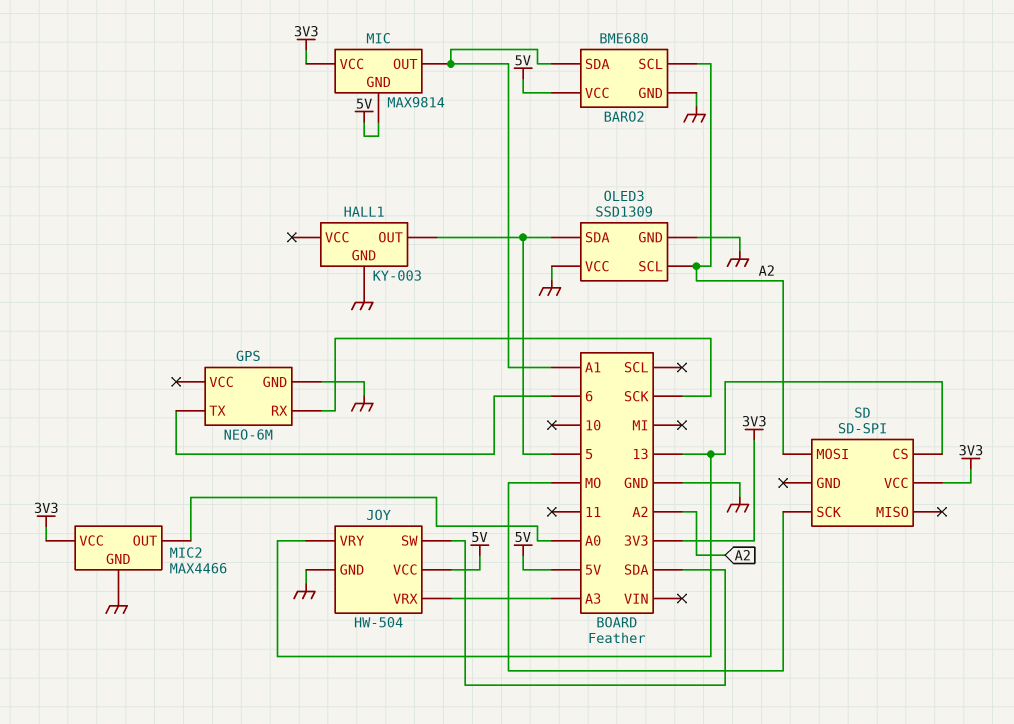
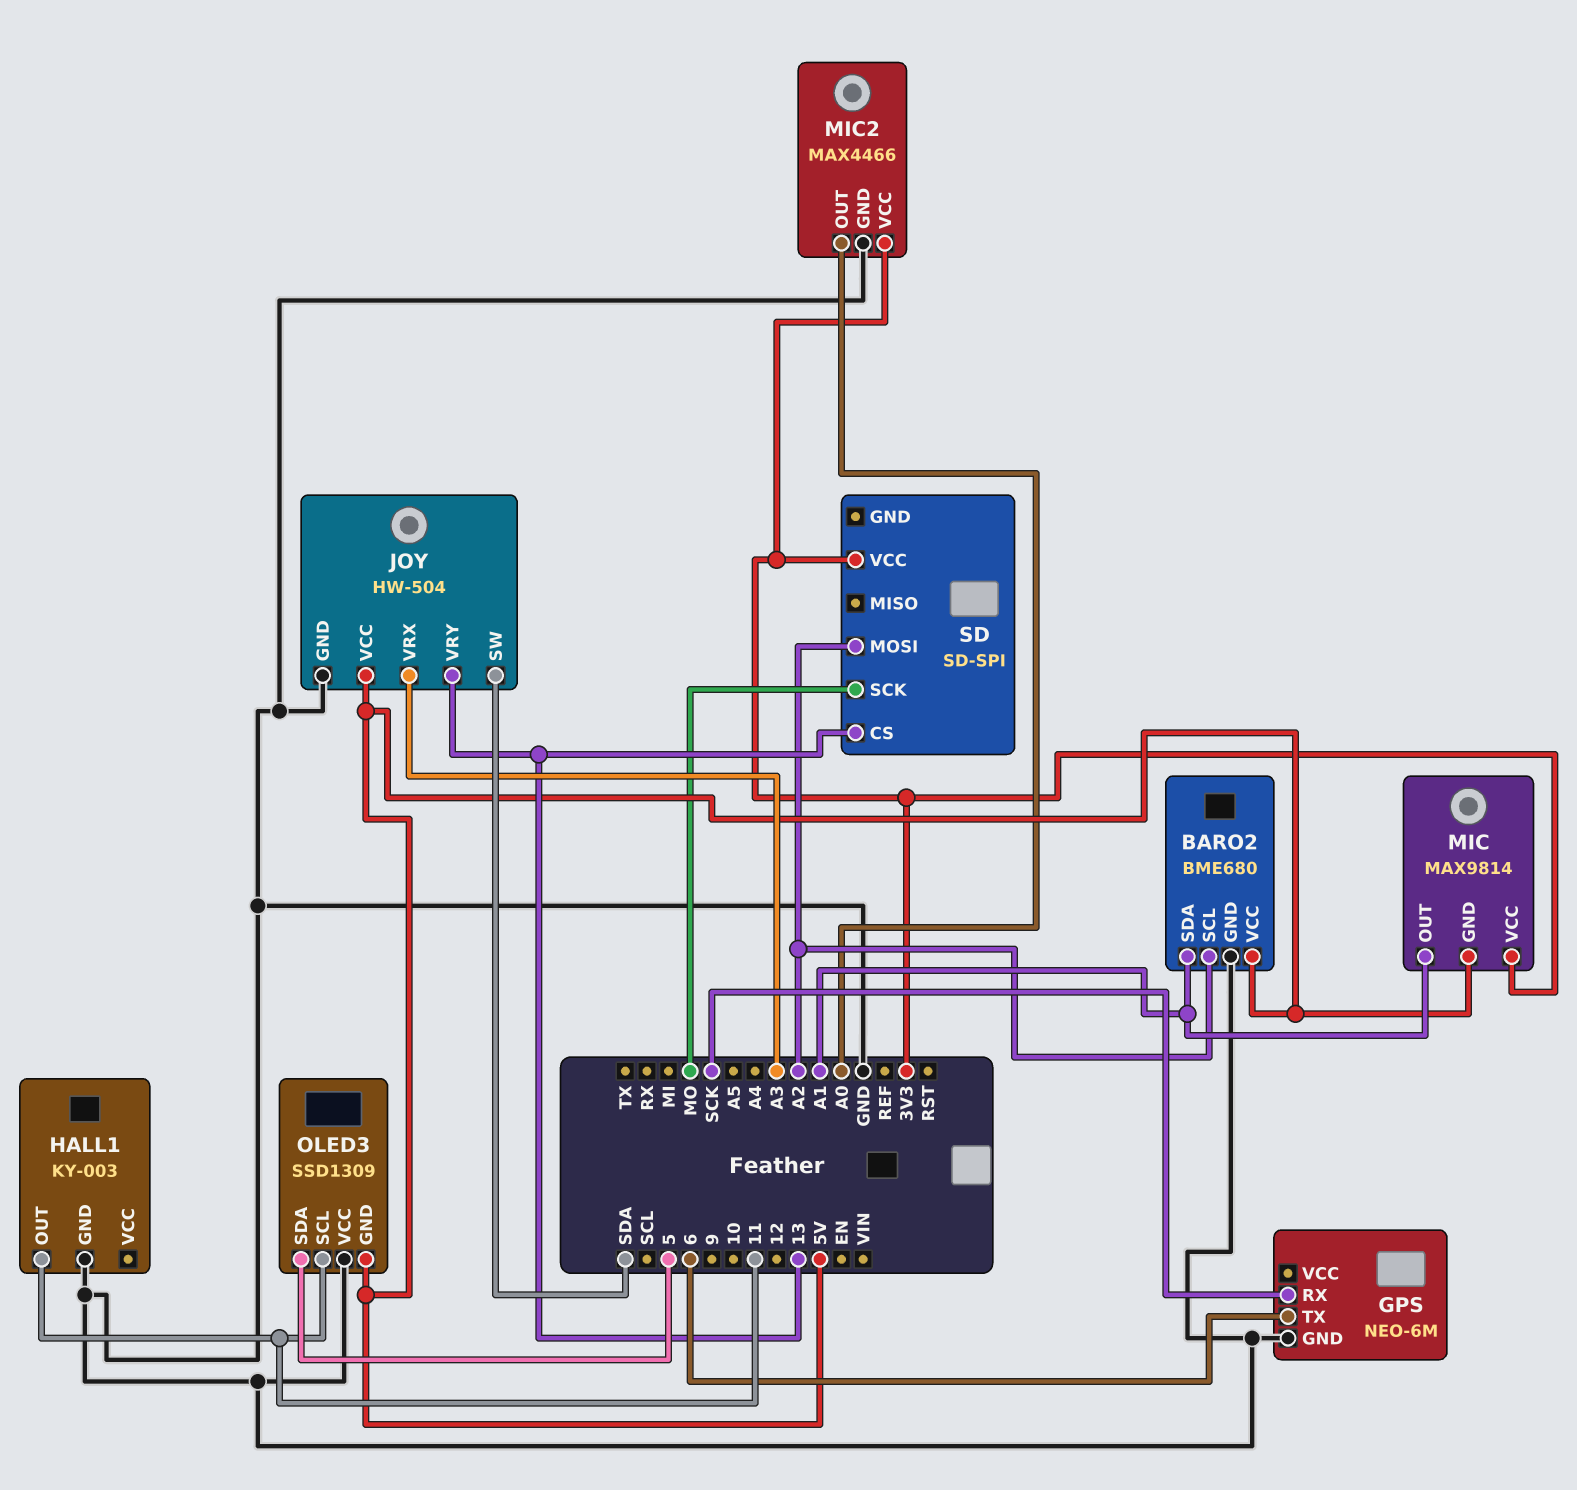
HALL1 pin OUT: 5 -> 11
OLED3 pin GND: GND -> 5V
OLED3 pin SCL: A2 -> 11

